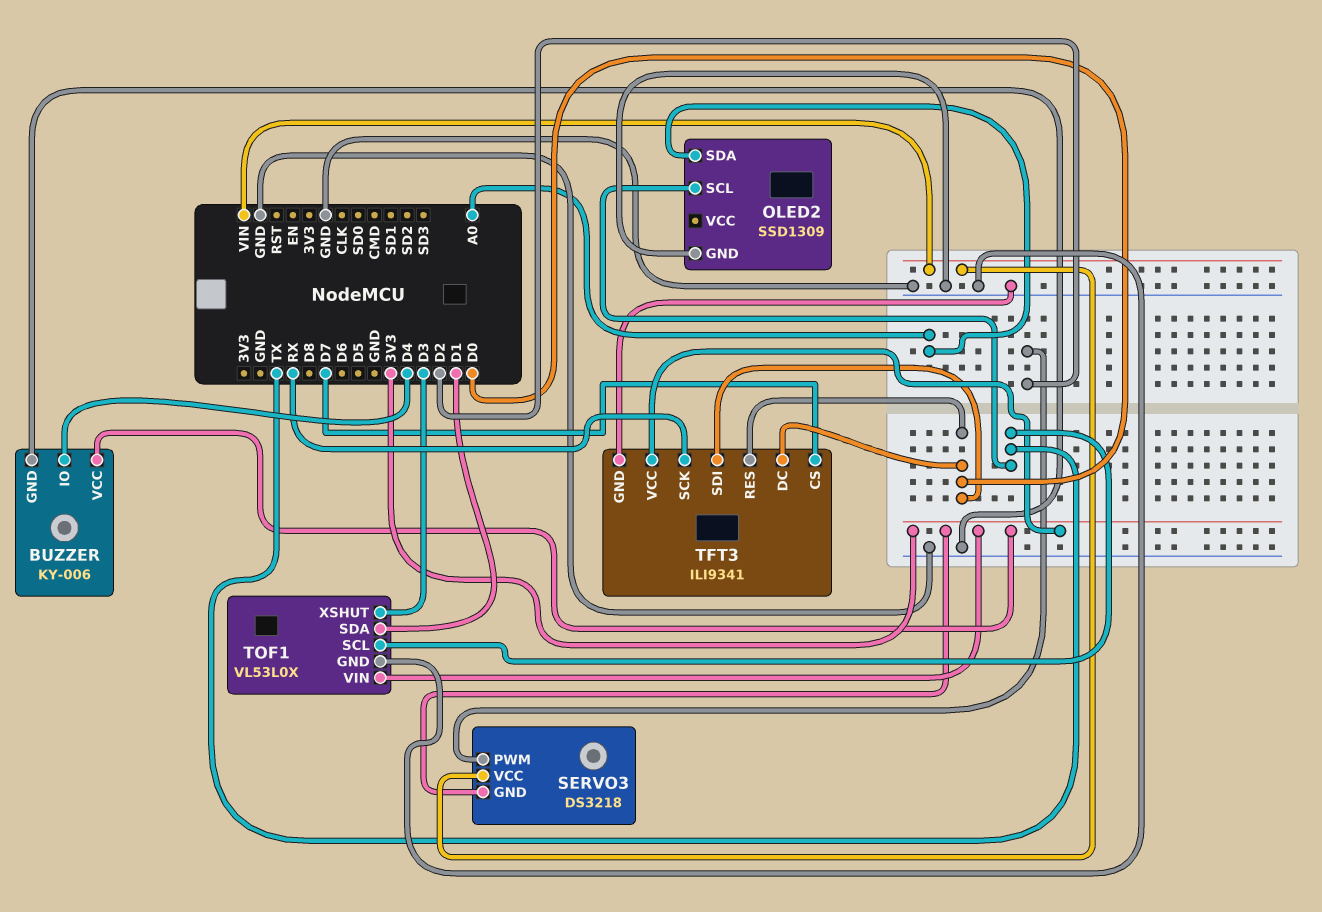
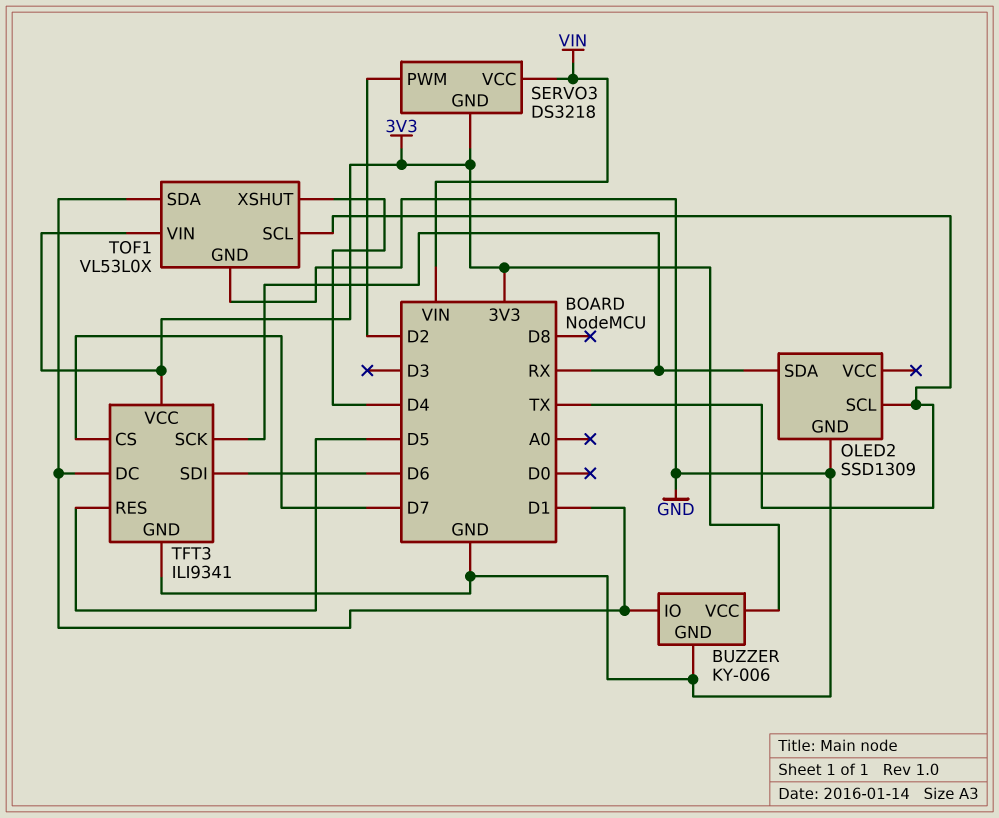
BUZZER pin IO: D4 -> D1
OLED2 pin SDA: A0 -> RX
TFT3 pin DC: D0 -> D1
TFT3 pin RES: D0 -> D5
TFT3 pin SDI: D0 -> D6
TOF1 pin XSHUT: D3 -> D4

